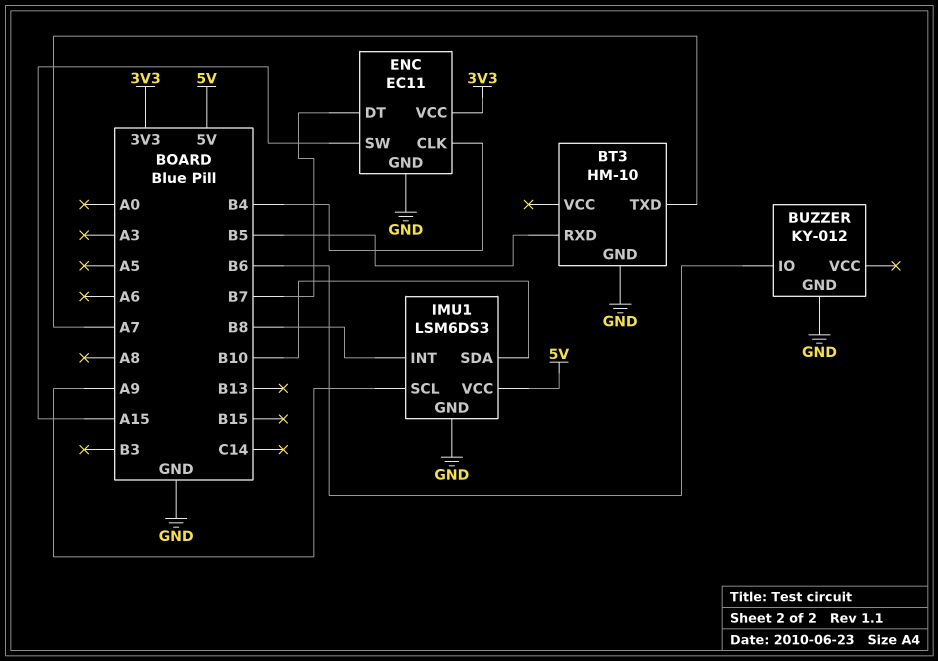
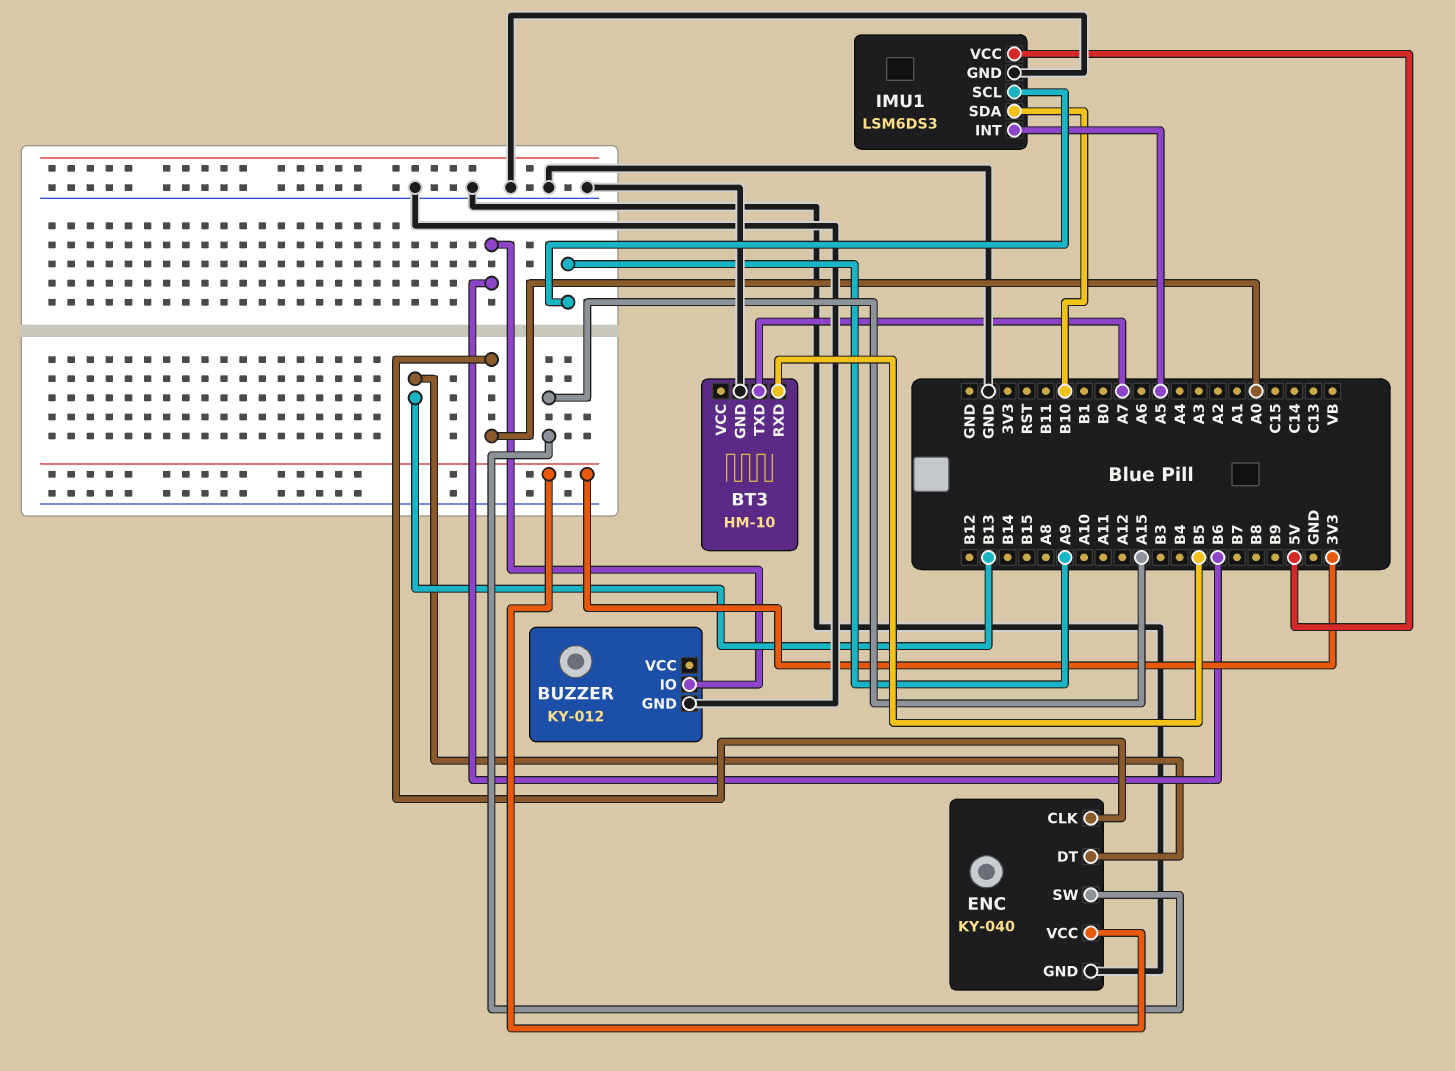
ENC: EC11 -> KY-040
ENC pin CLK: B4 -> A0
ENC pin DT: B7 -> B13
IMU1 pin INT: B8 -> A5

